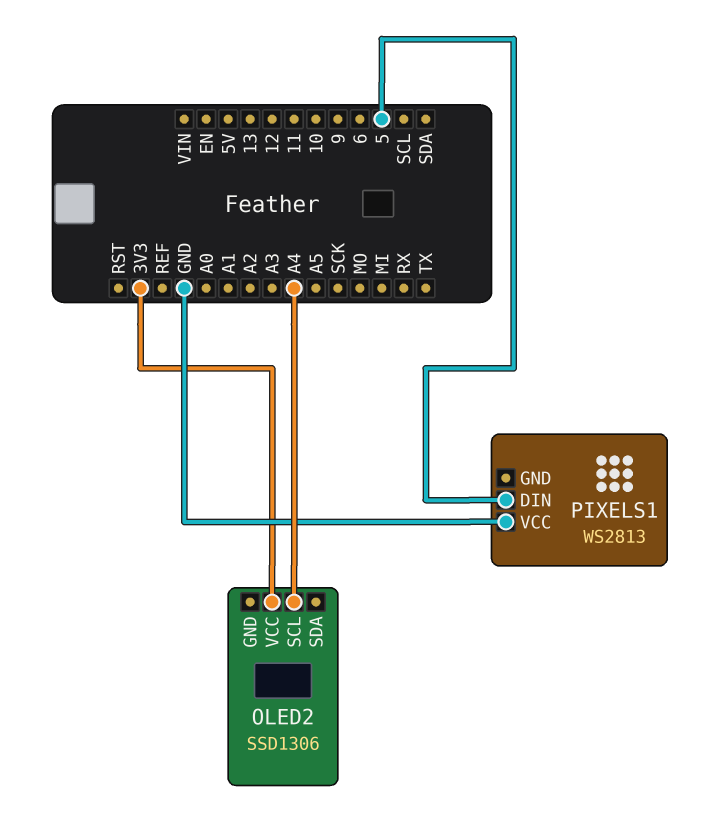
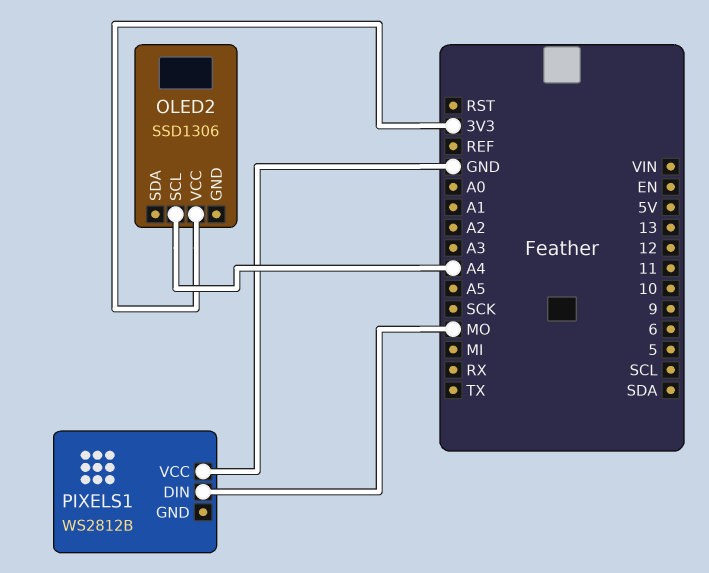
PIXELS1: WS2813 -> WS2812B
PIXELS1 pin DIN: 5 -> MO

